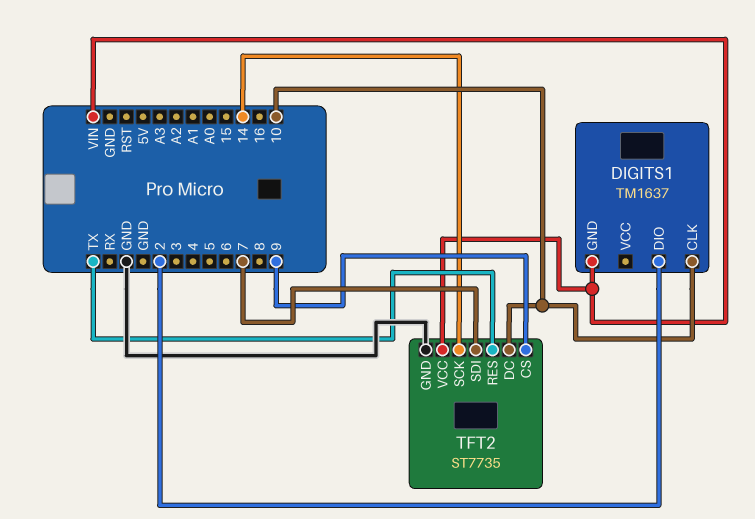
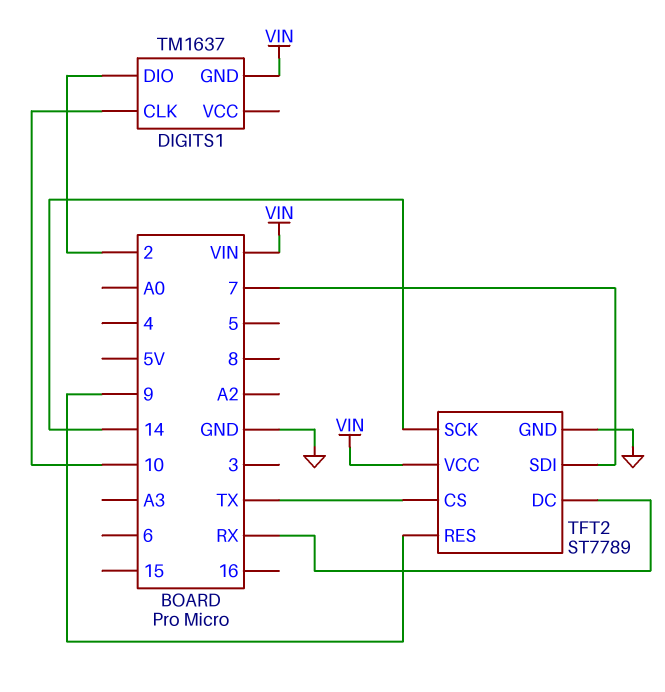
TFT2: ST7735 -> ST7789
TFT2 pin CS: 9 -> TX
TFT2 pin DC: 10 -> RX
TFT2 pin RES: TX -> 9

